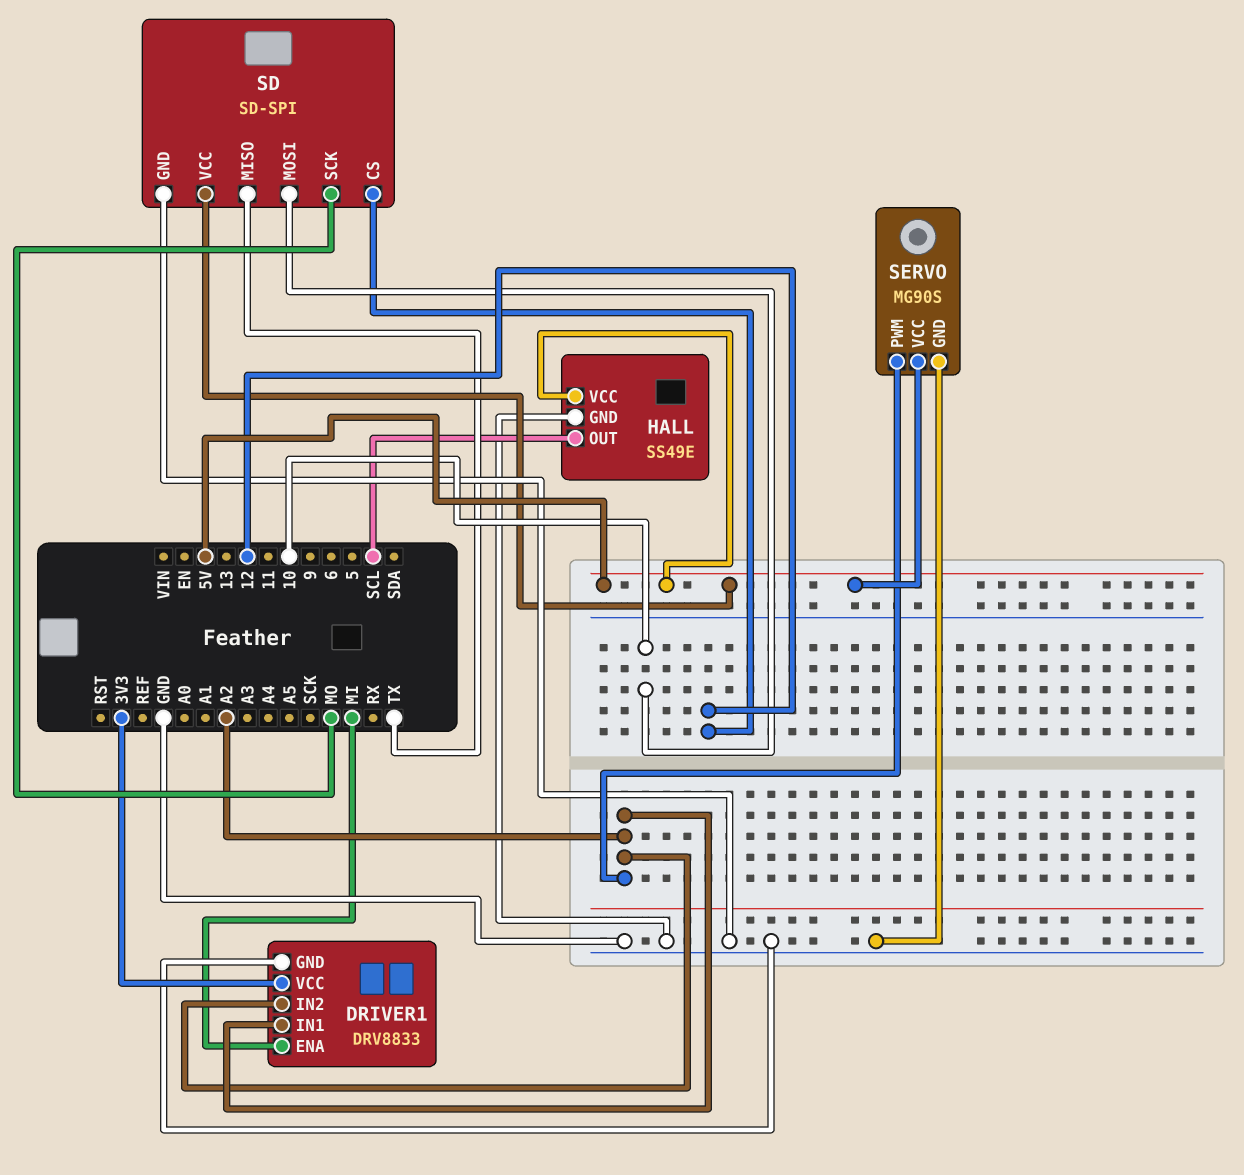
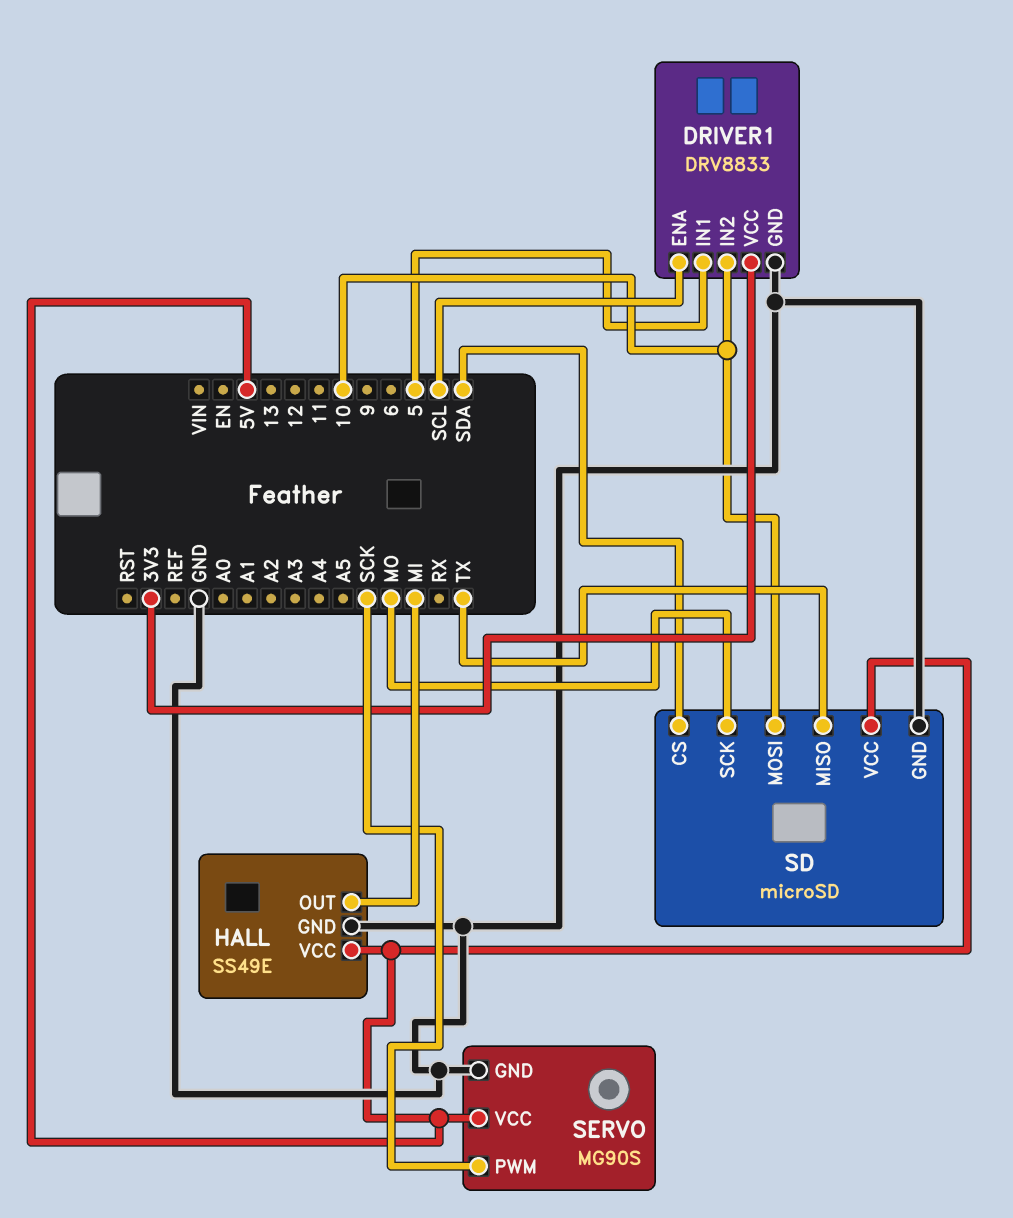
DRIVER1 pin ENA: MI -> SCL
DRIVER1 pin IN1: A2 -> 5
DRIVER1 pin IN2: A2 -> 10
HALL pin OUT: SCL -> MI
SD: SD-SPI -> microSD
SD pin CS: 12 -> SDA
SERVO pin PWM: A2 -> SCK

